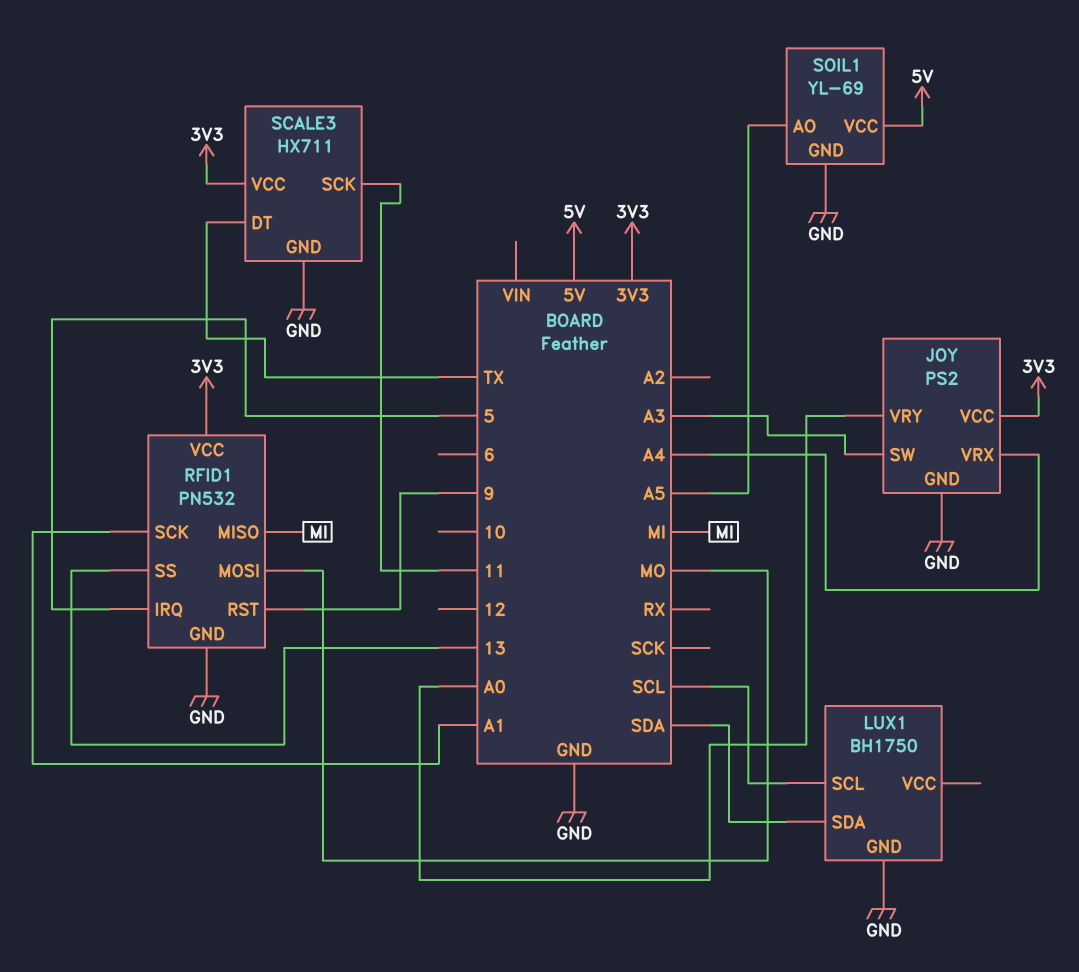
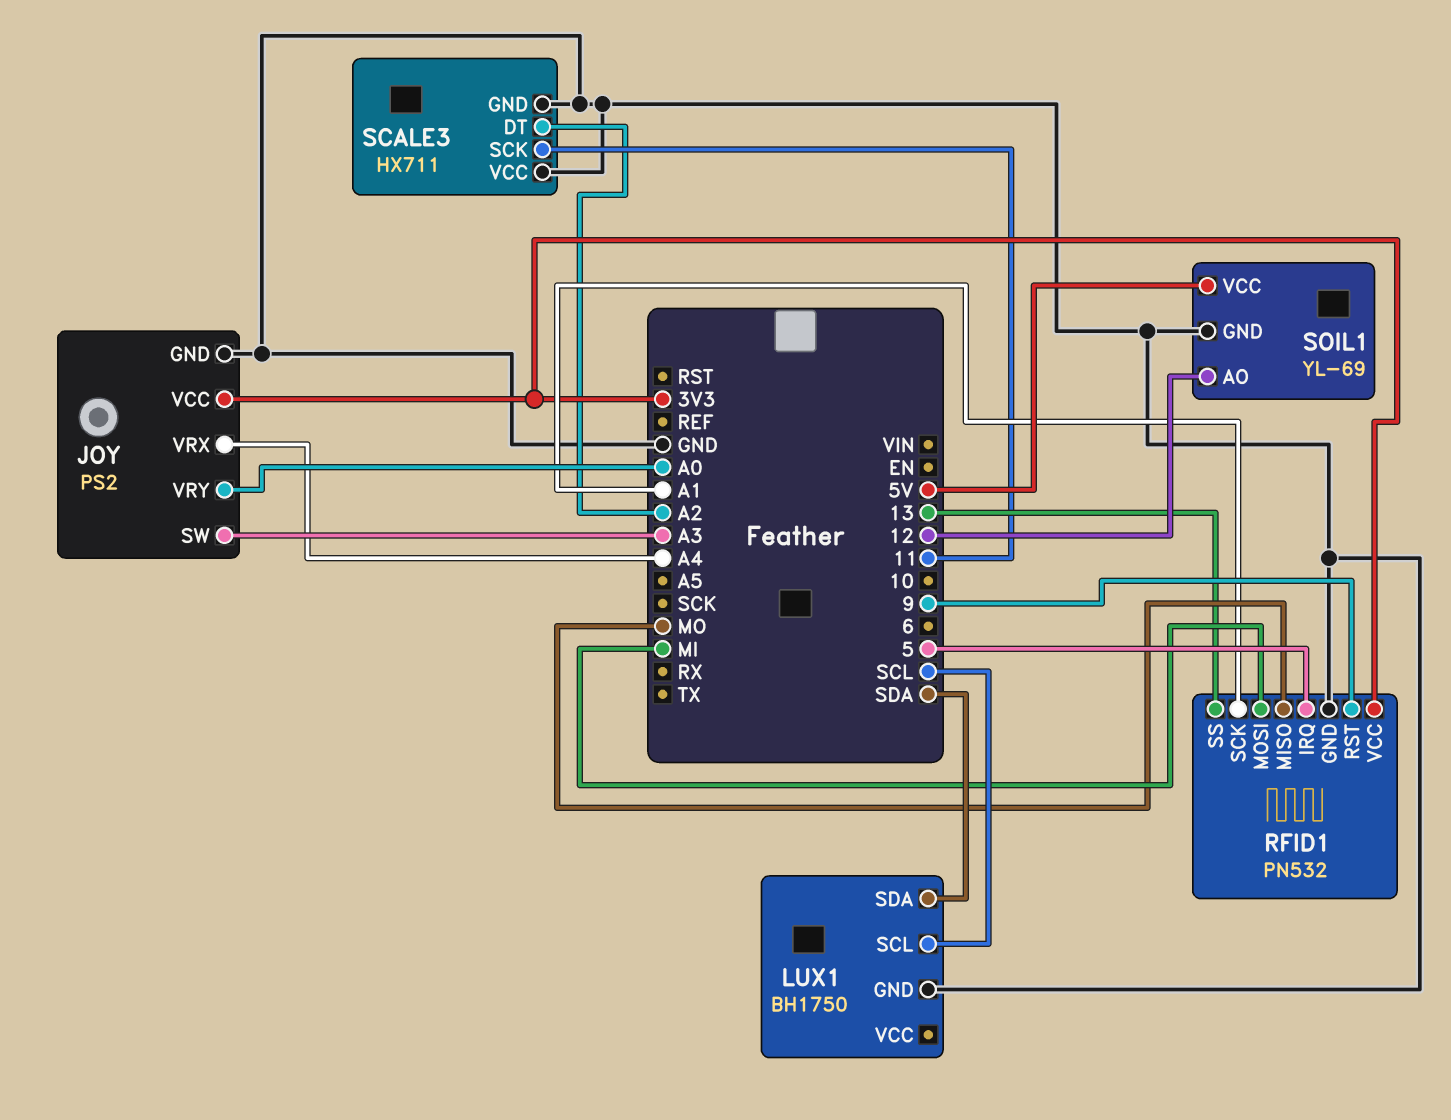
RFID1 pin MISO: MI -> MO
RFID1 pin MOSI: MO -> MI
SCALE3 pin DT: TX -> A2
SCALE3 pin VCC: 3V3 -> GND
SOIL1 pin AO: A5 -> 12

